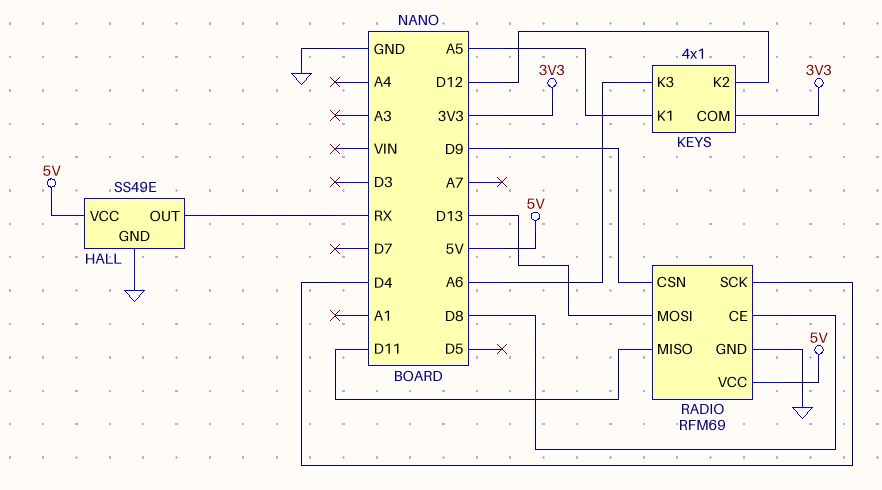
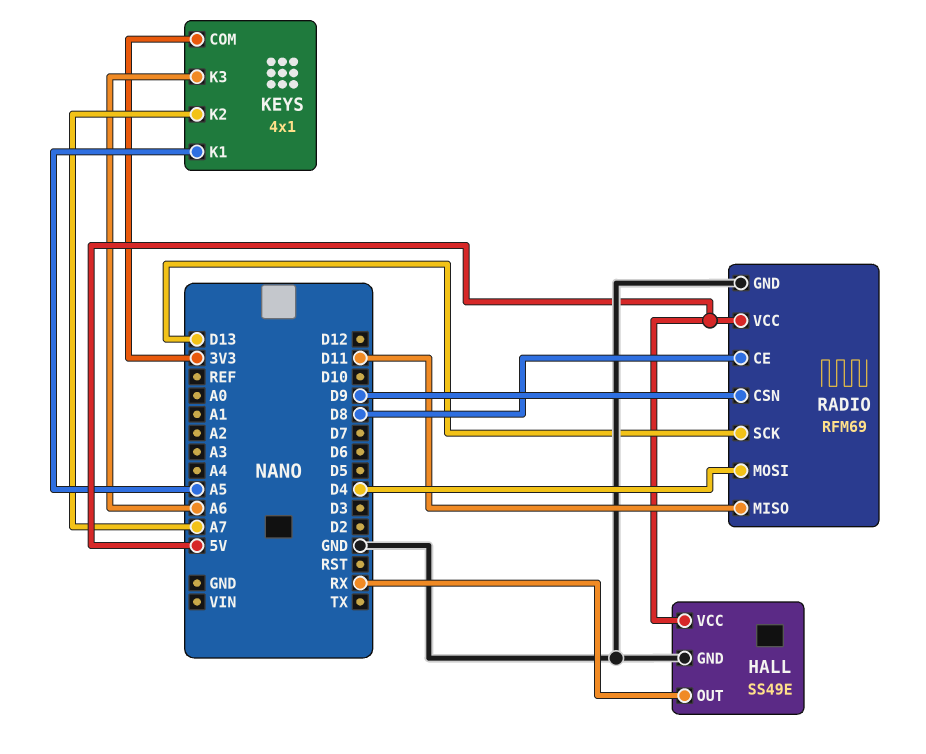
KEYS pin K2: D12 -> A7
RADIO pin MOSI: D13 -> D4
RADIO pin SCK: D4 -> D13

